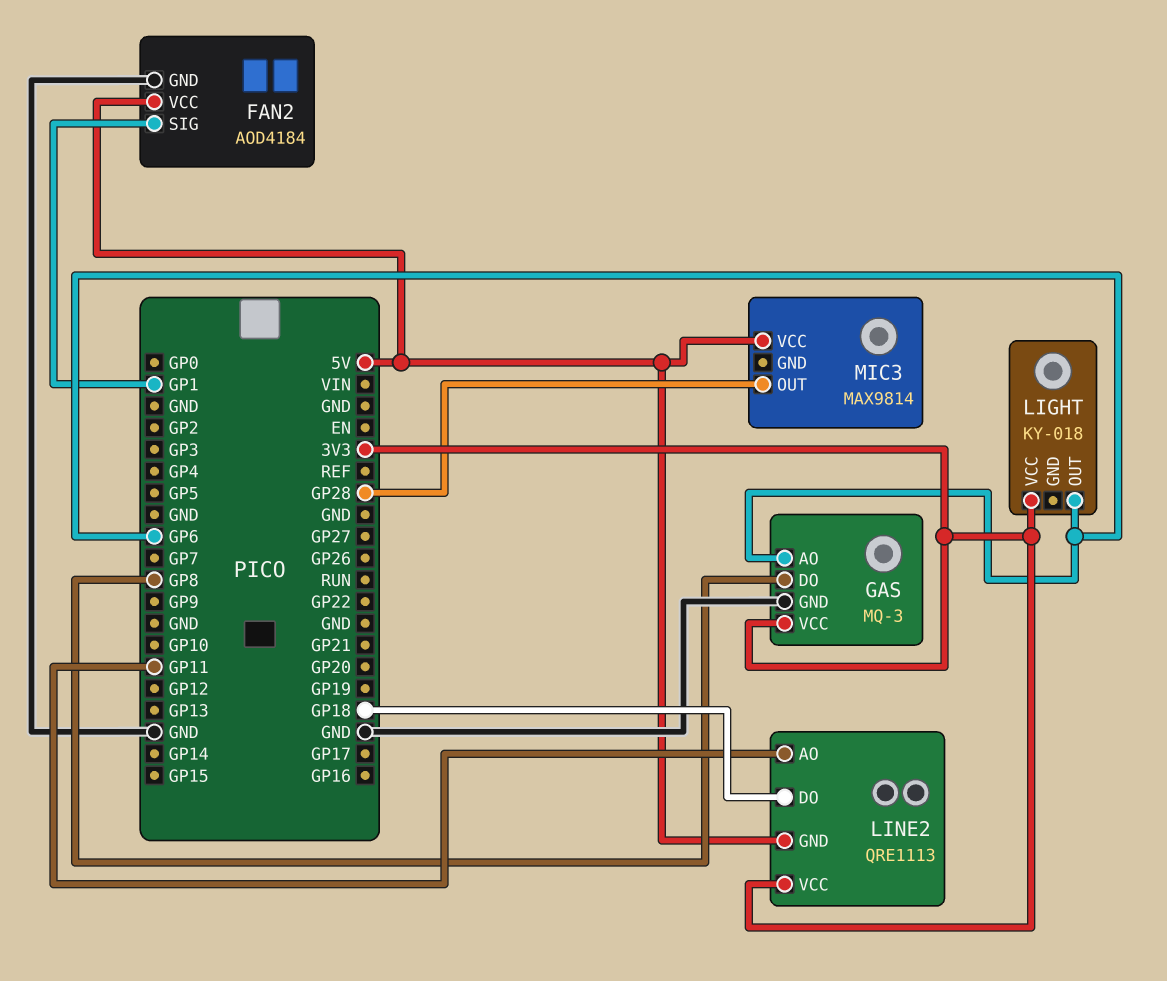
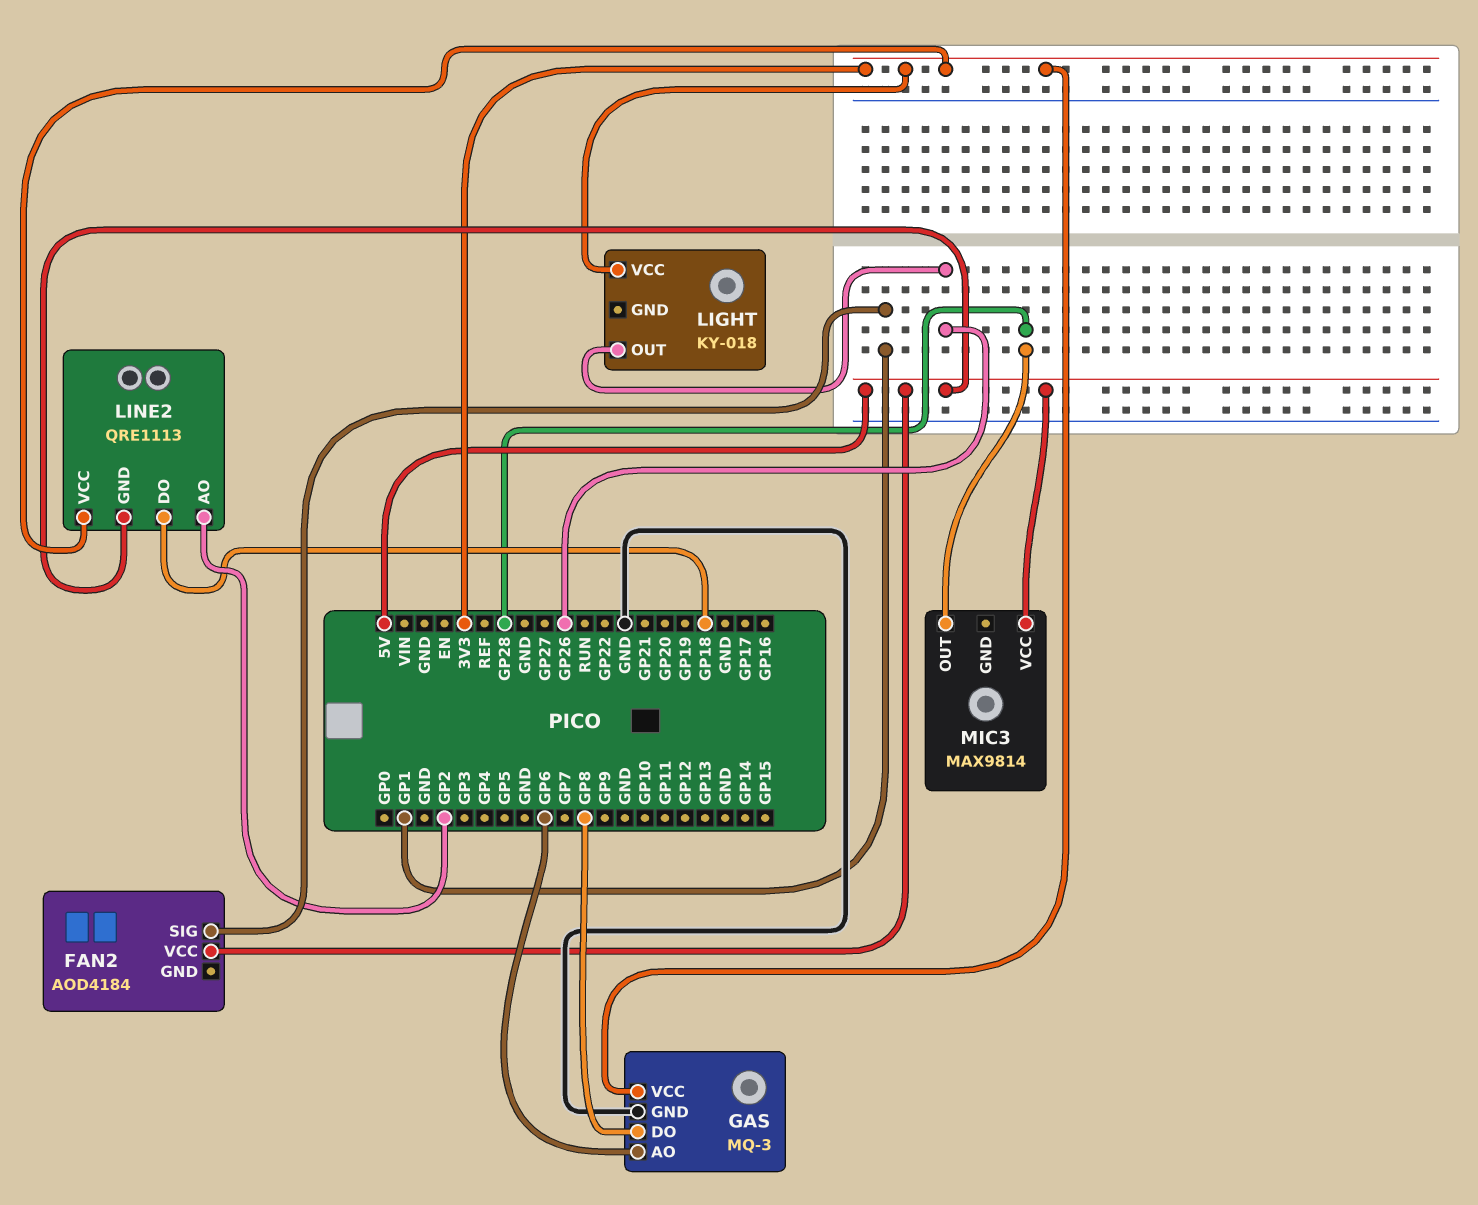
FAN2 pin GND: GND -> none
LIGHT pin OUT: GP6 -> GP26
LINE2 pin AO: GP11 -> GP2

